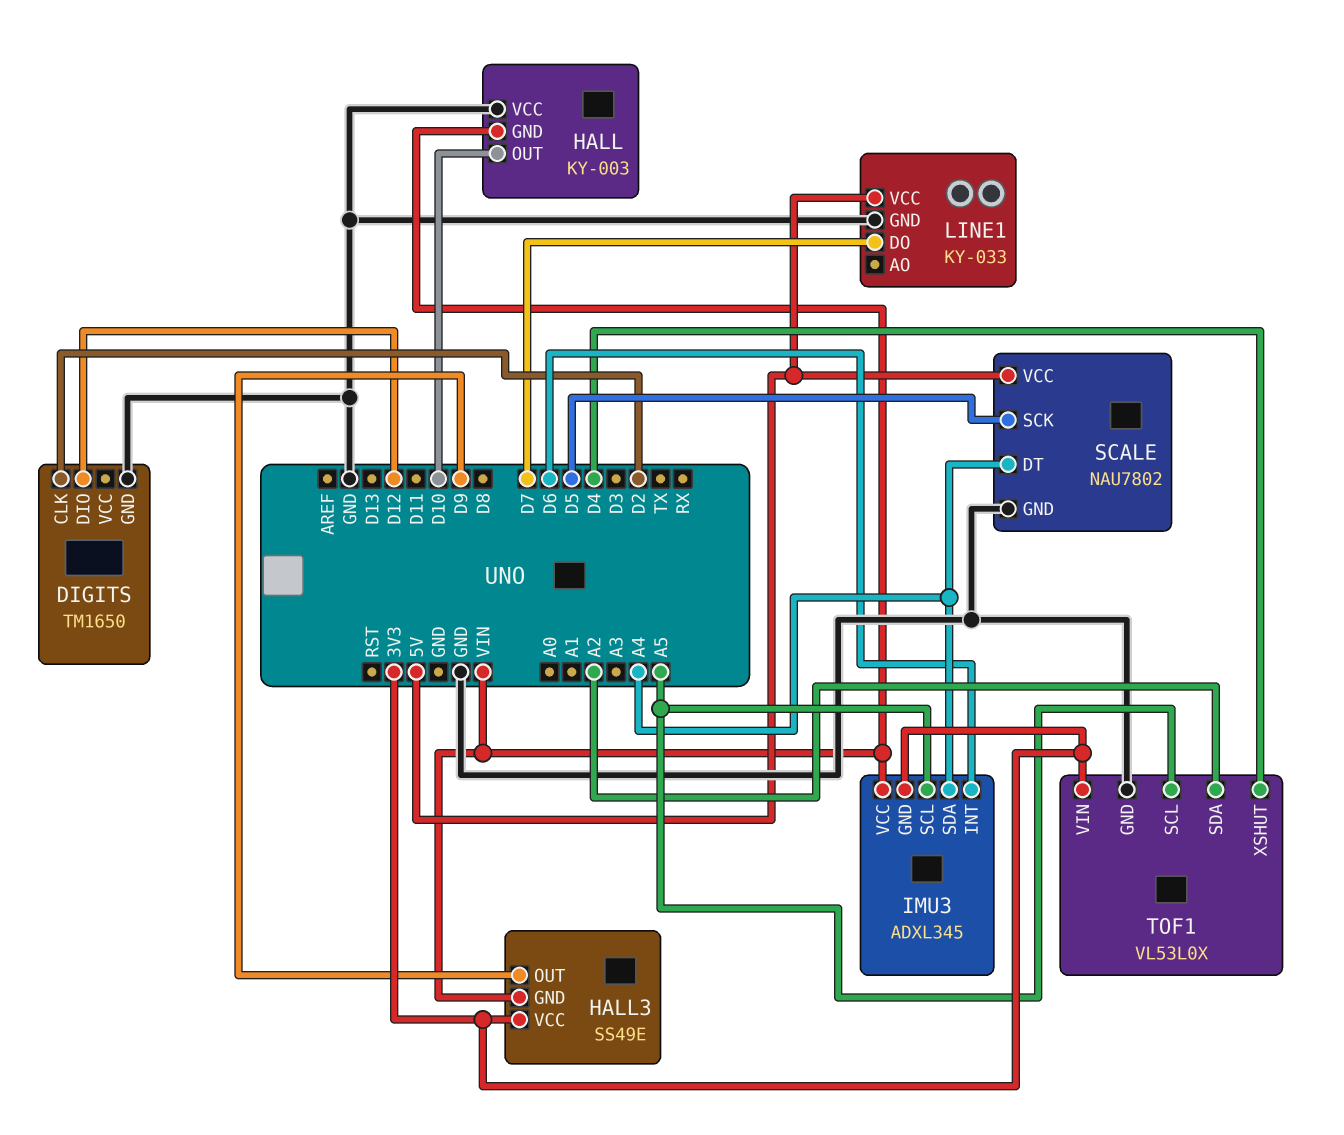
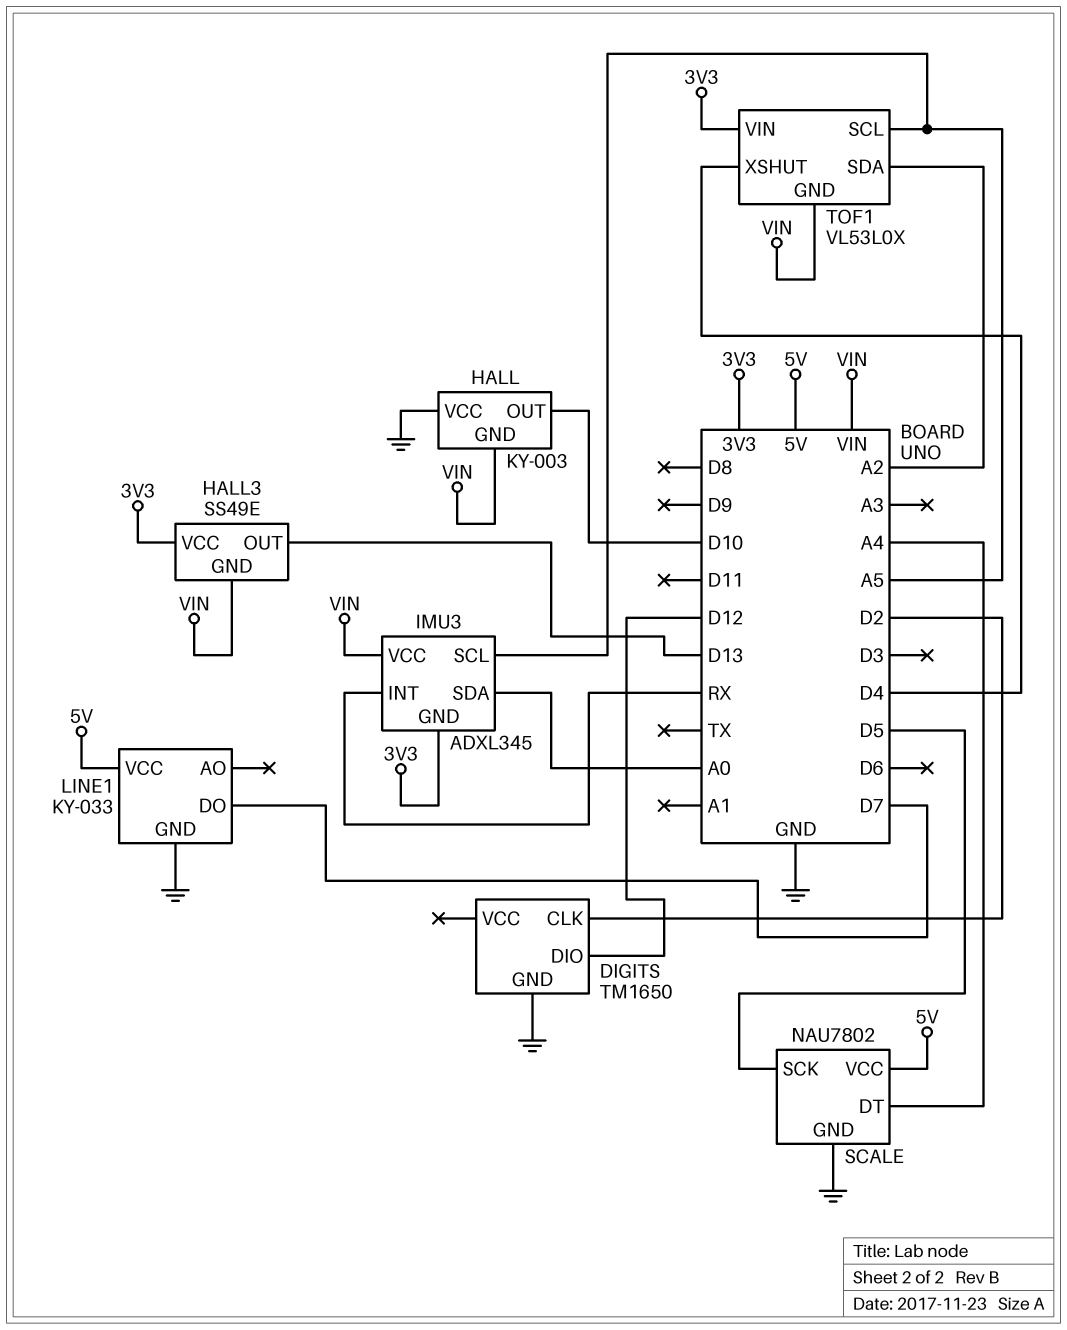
HALL3 pin OUT: D9 -> D13
IMU3 pin INT: D6 -> RX
IMU3 pin SDA: A4 -> A0
TOF1 pin GND: GND -> VIN

